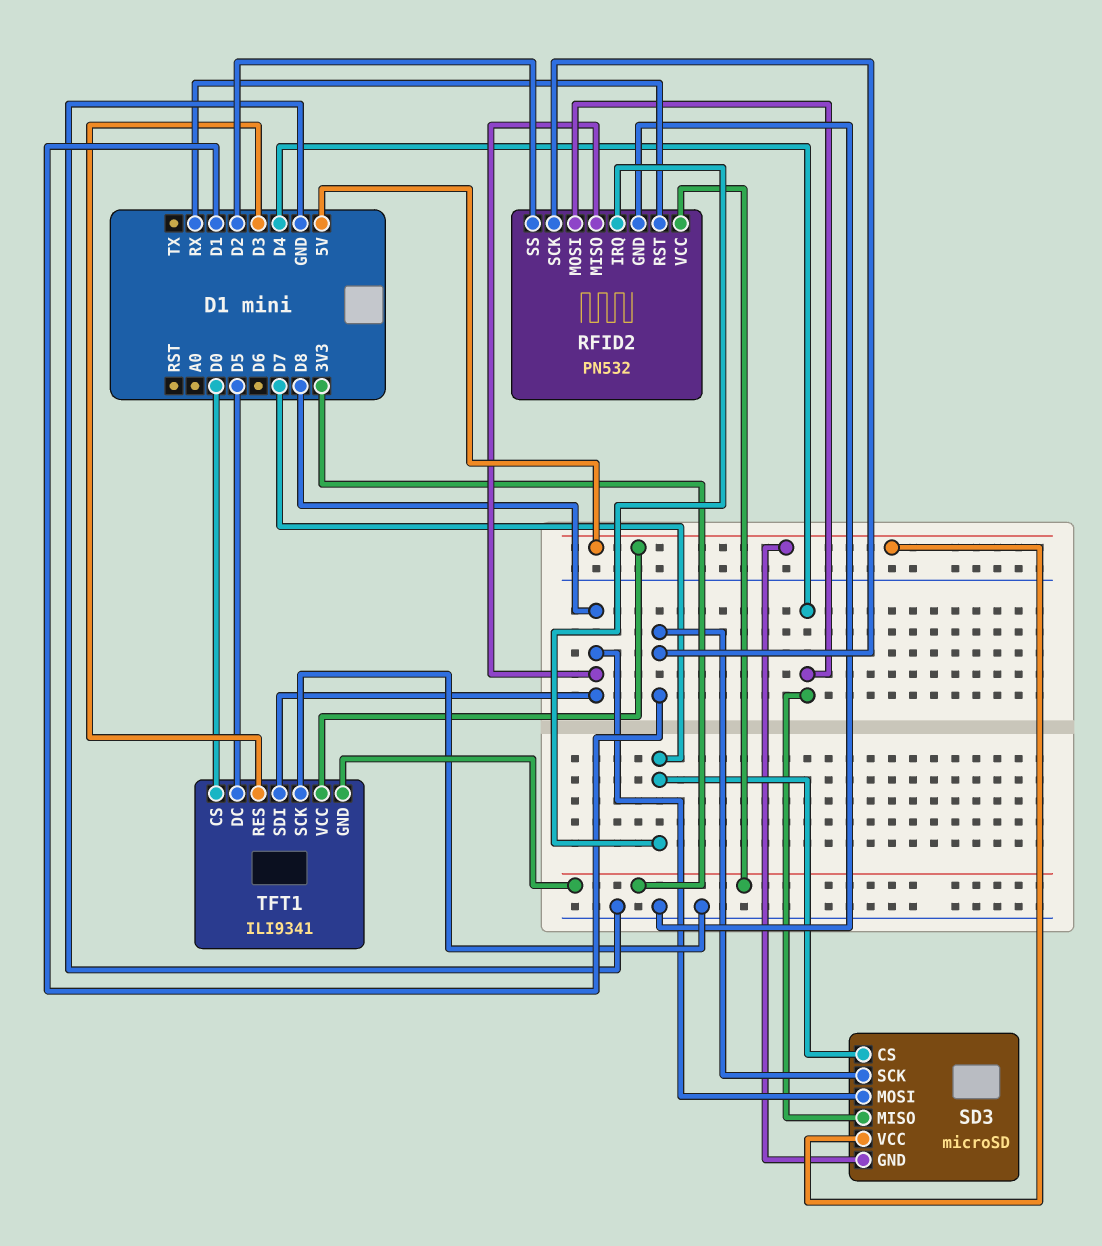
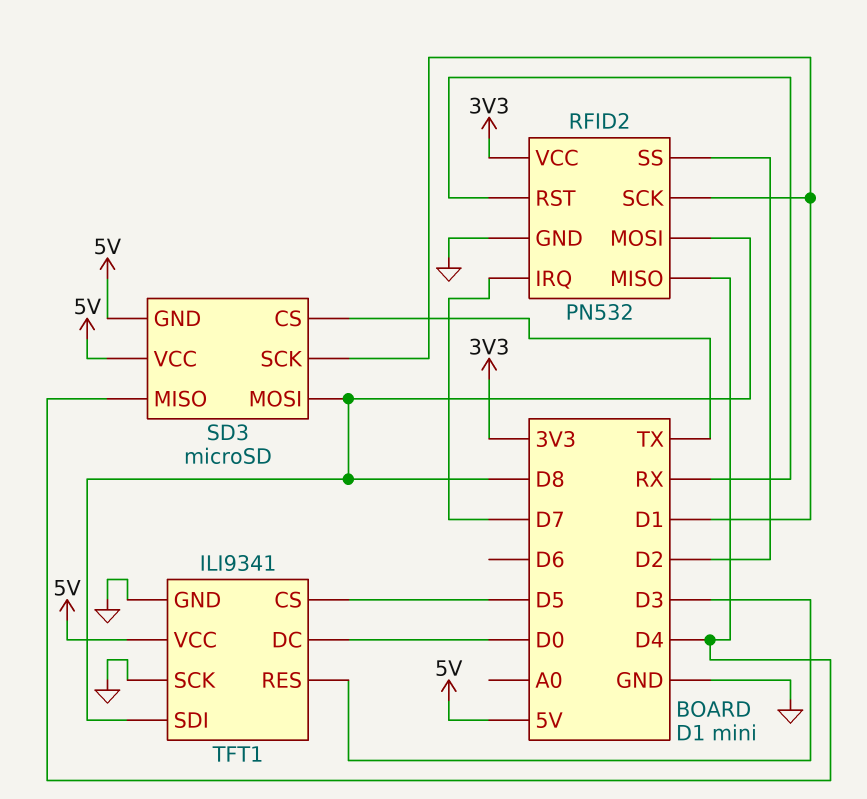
RFID2 pin MISO: D8 -> D4
RFID2 pin MOSI: D4 -> D8
SD3 pin CS: D7 -> TX
TFT1 pin CS: D0 -> D5
TFT1 pin DC: D5 -> D0
TFT1 pin GND: 3V3 -> GND

